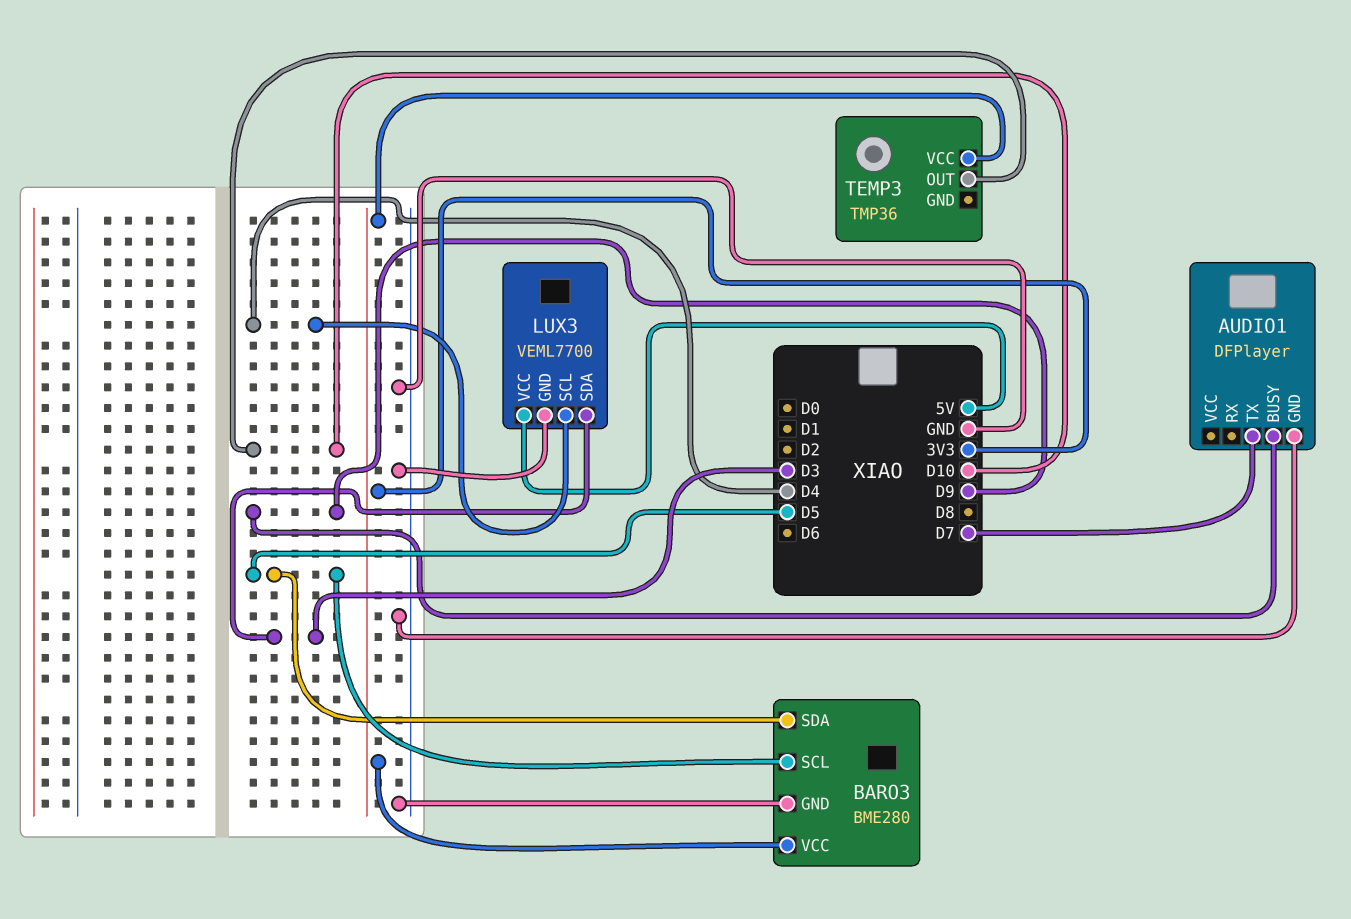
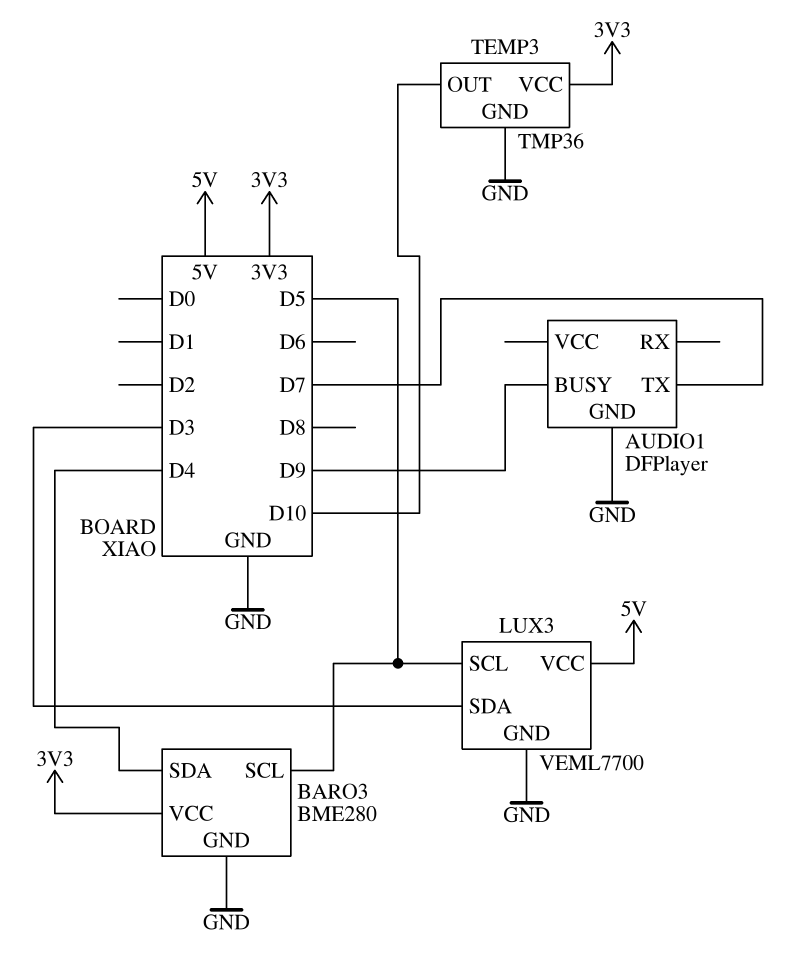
BARO3 pin SDA: D5 -> D4
LUX3 pin SCL: D4 -> D5
TEMP3 pin GND: none -> GND

